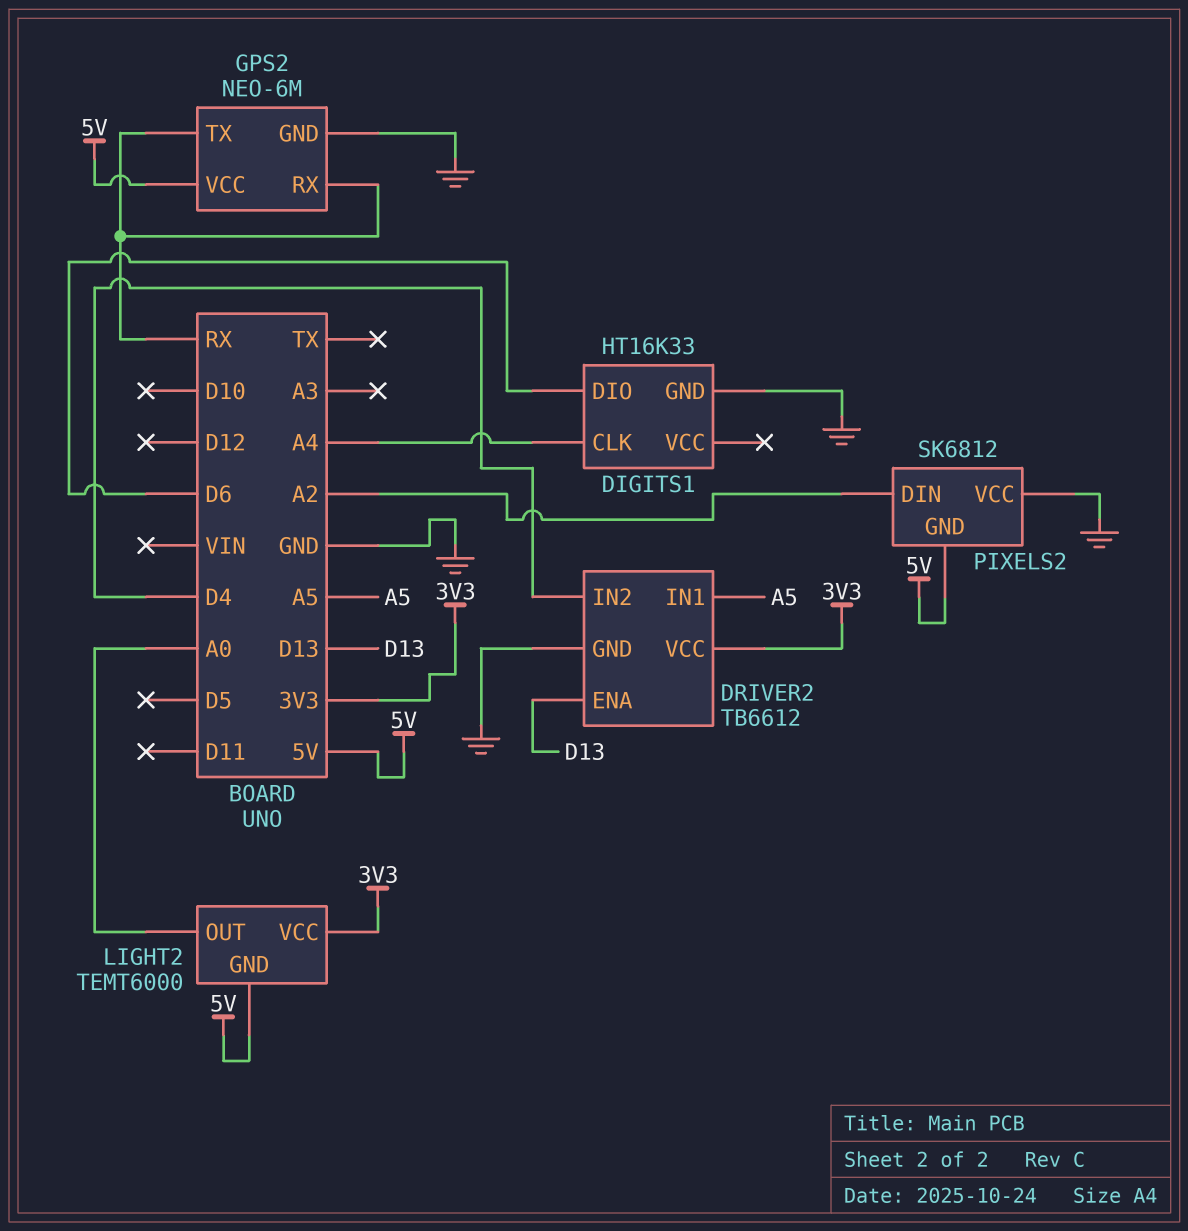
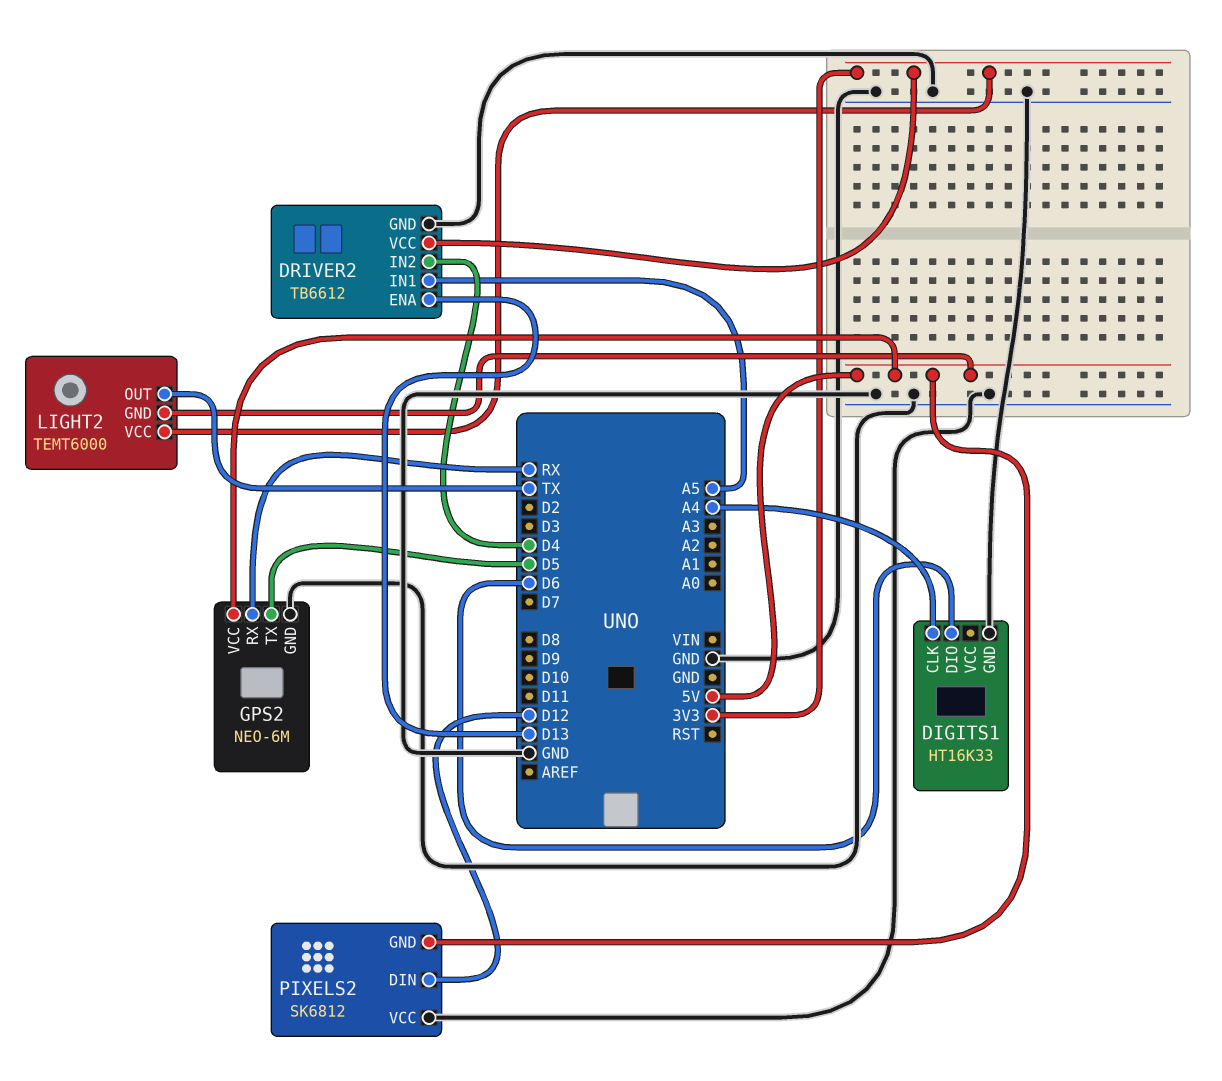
GPS2 pin TX: RX -> D5
LIGHT2 pin OUT: A0 -> TX
PIXELS2 pin DIN: A2 -> D12

